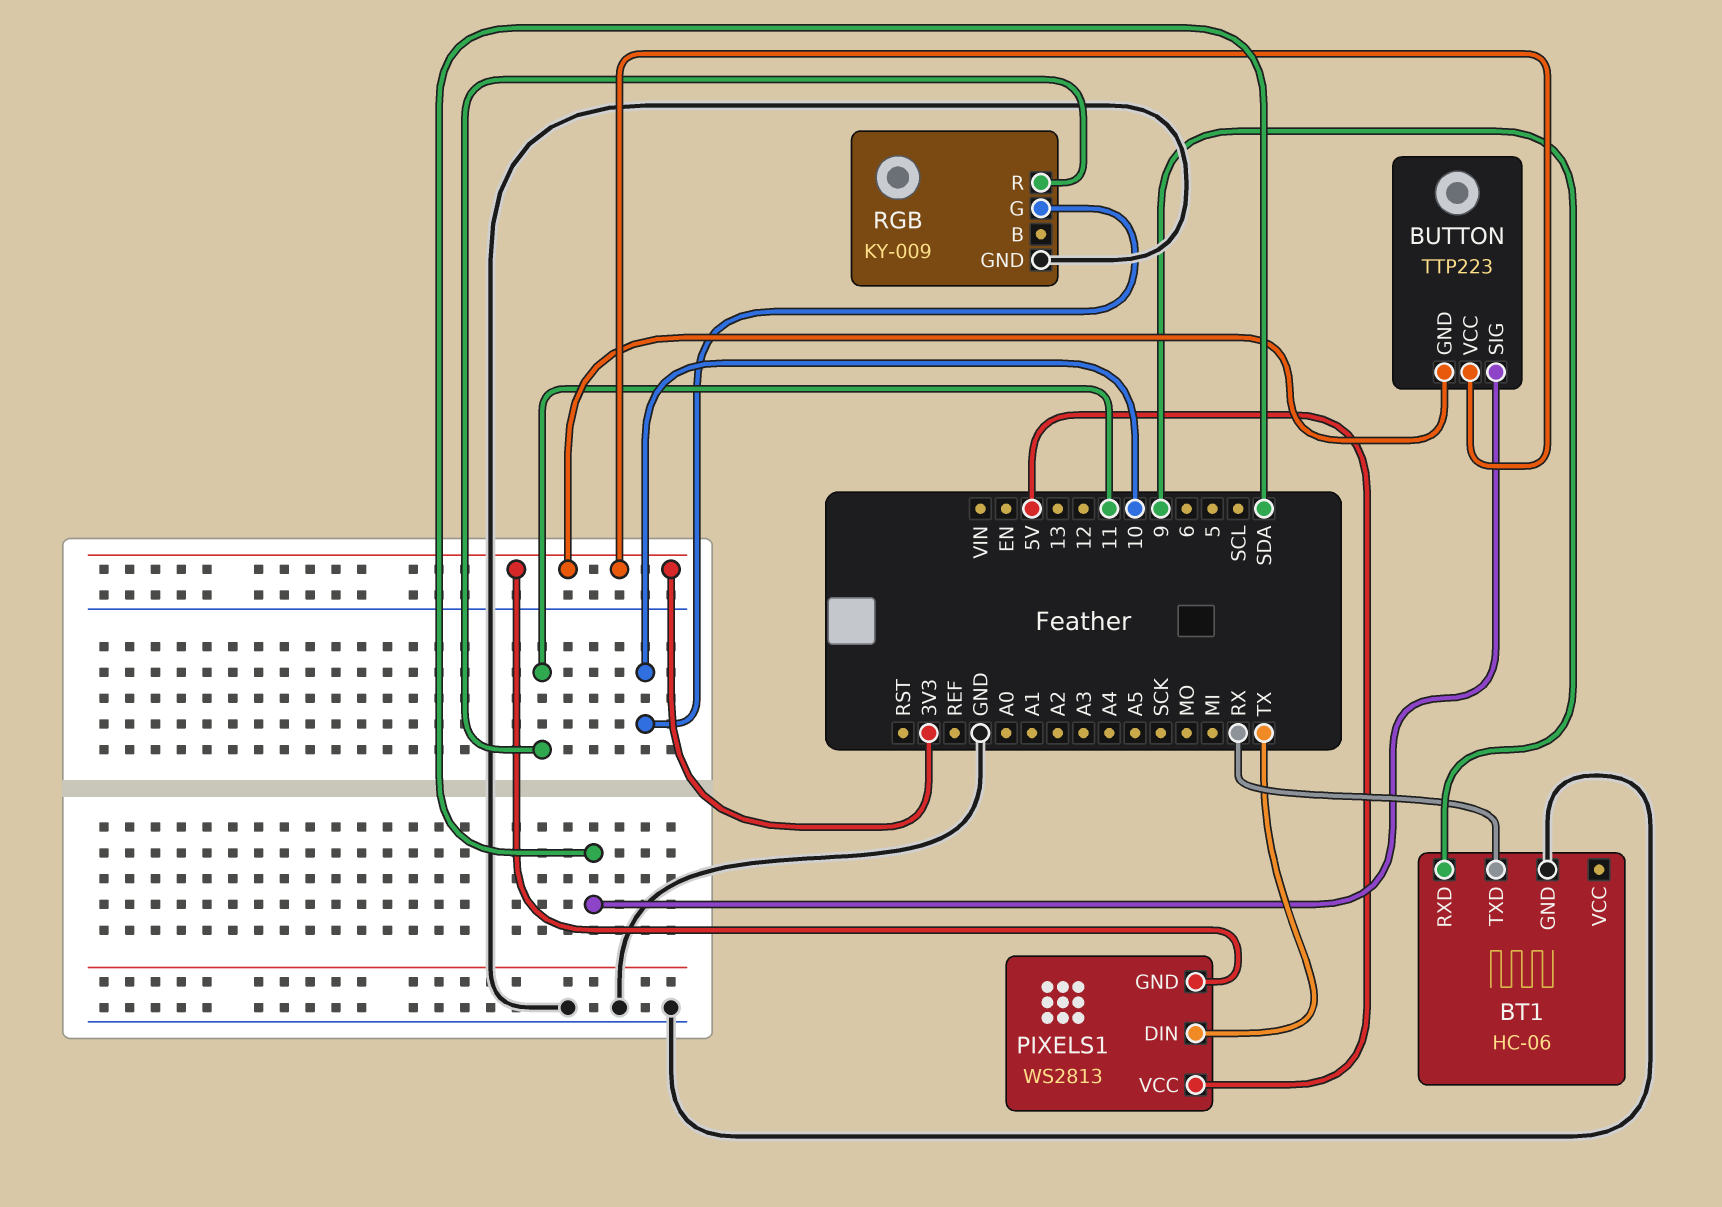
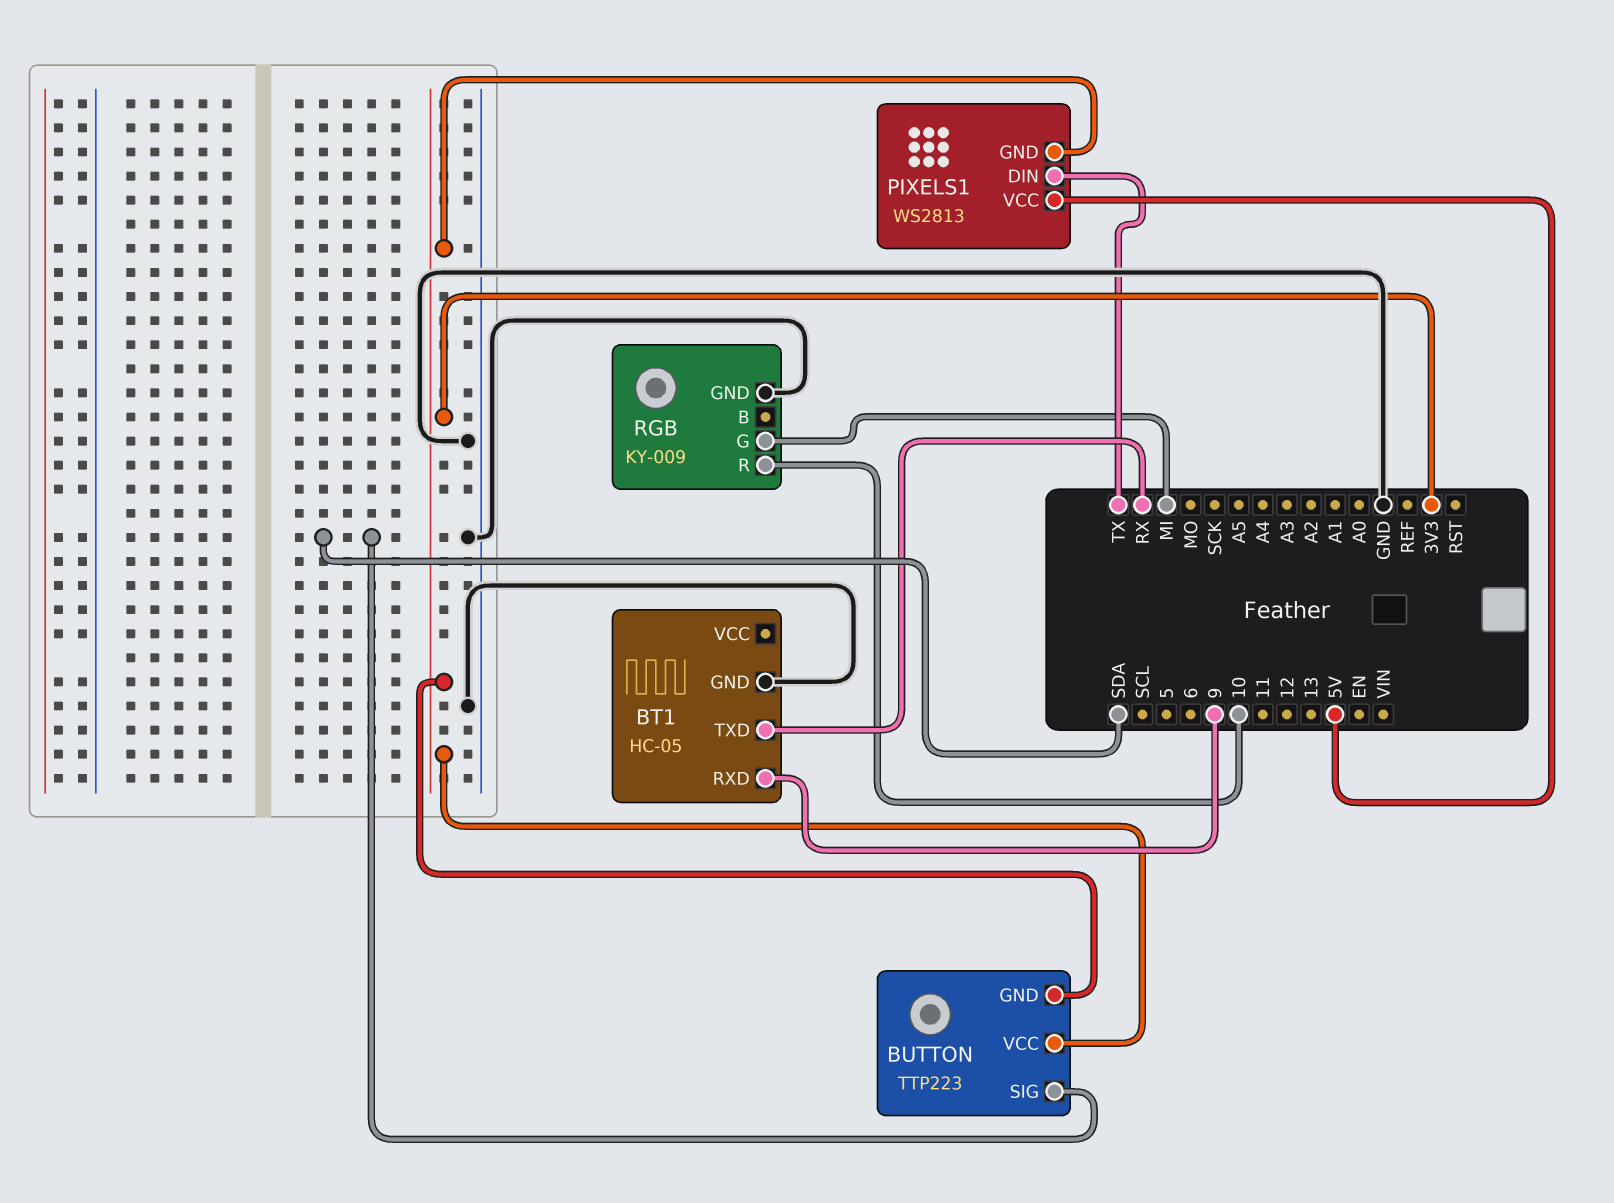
BT1: HC-06 -> HC-05
RGB pin G: 10 -> MI
RGB pin R: 11 -> 10

